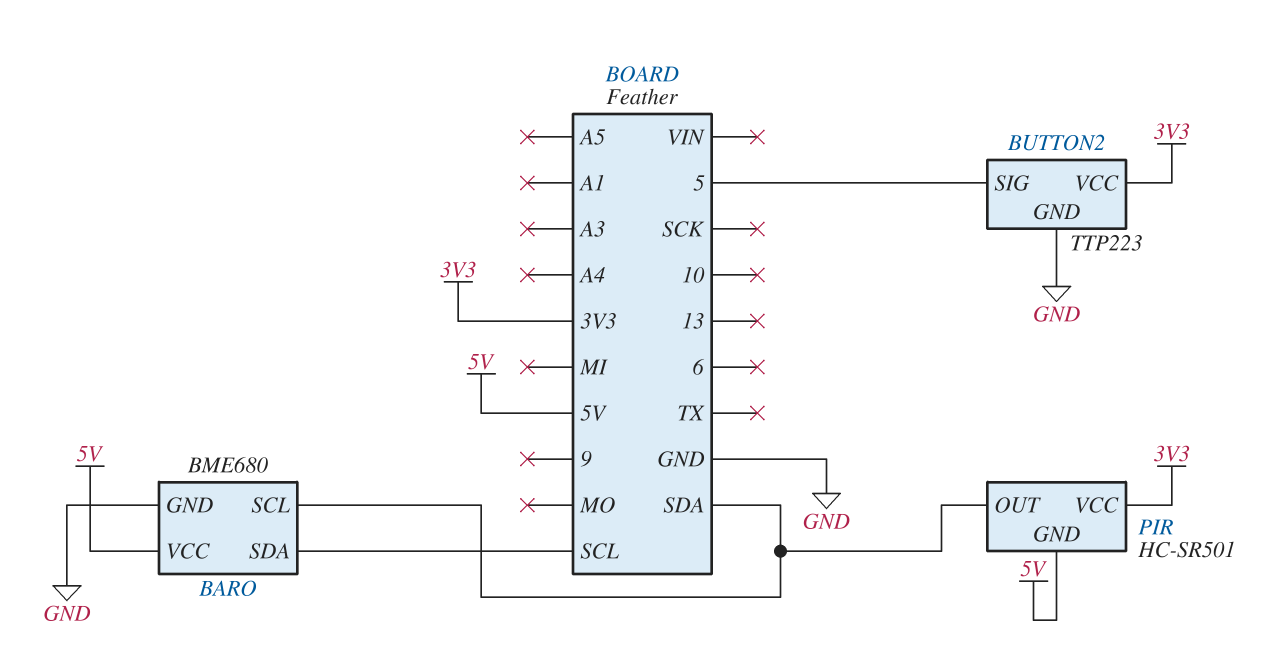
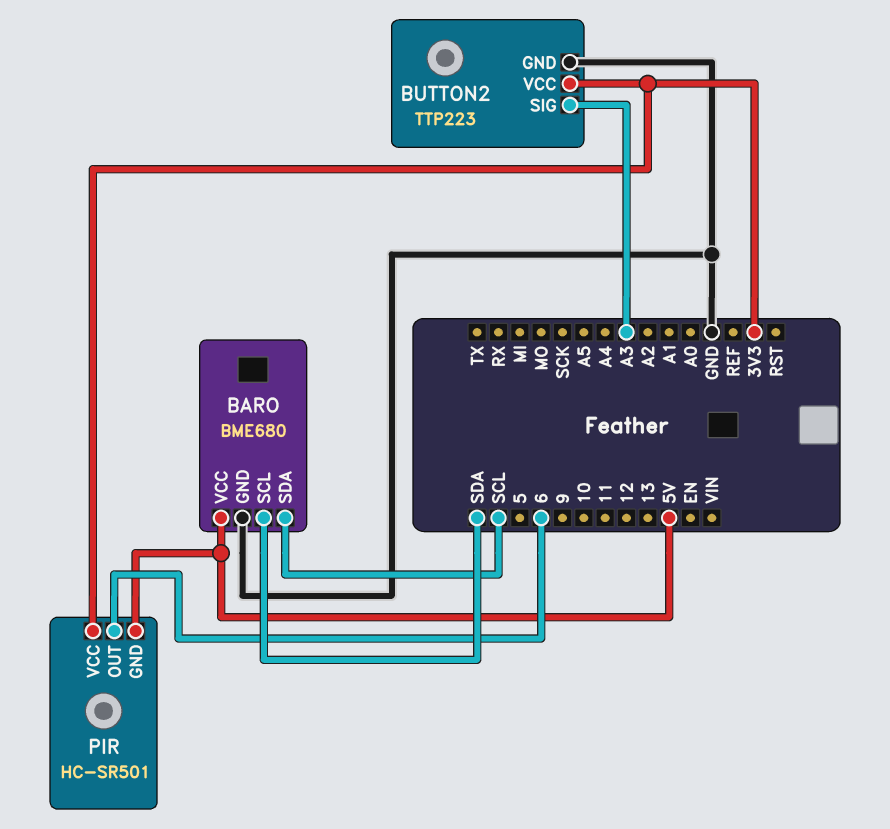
BUTTON2 pin SIG: 5 -> A3
PIR pin OUT: SDA -> 6

